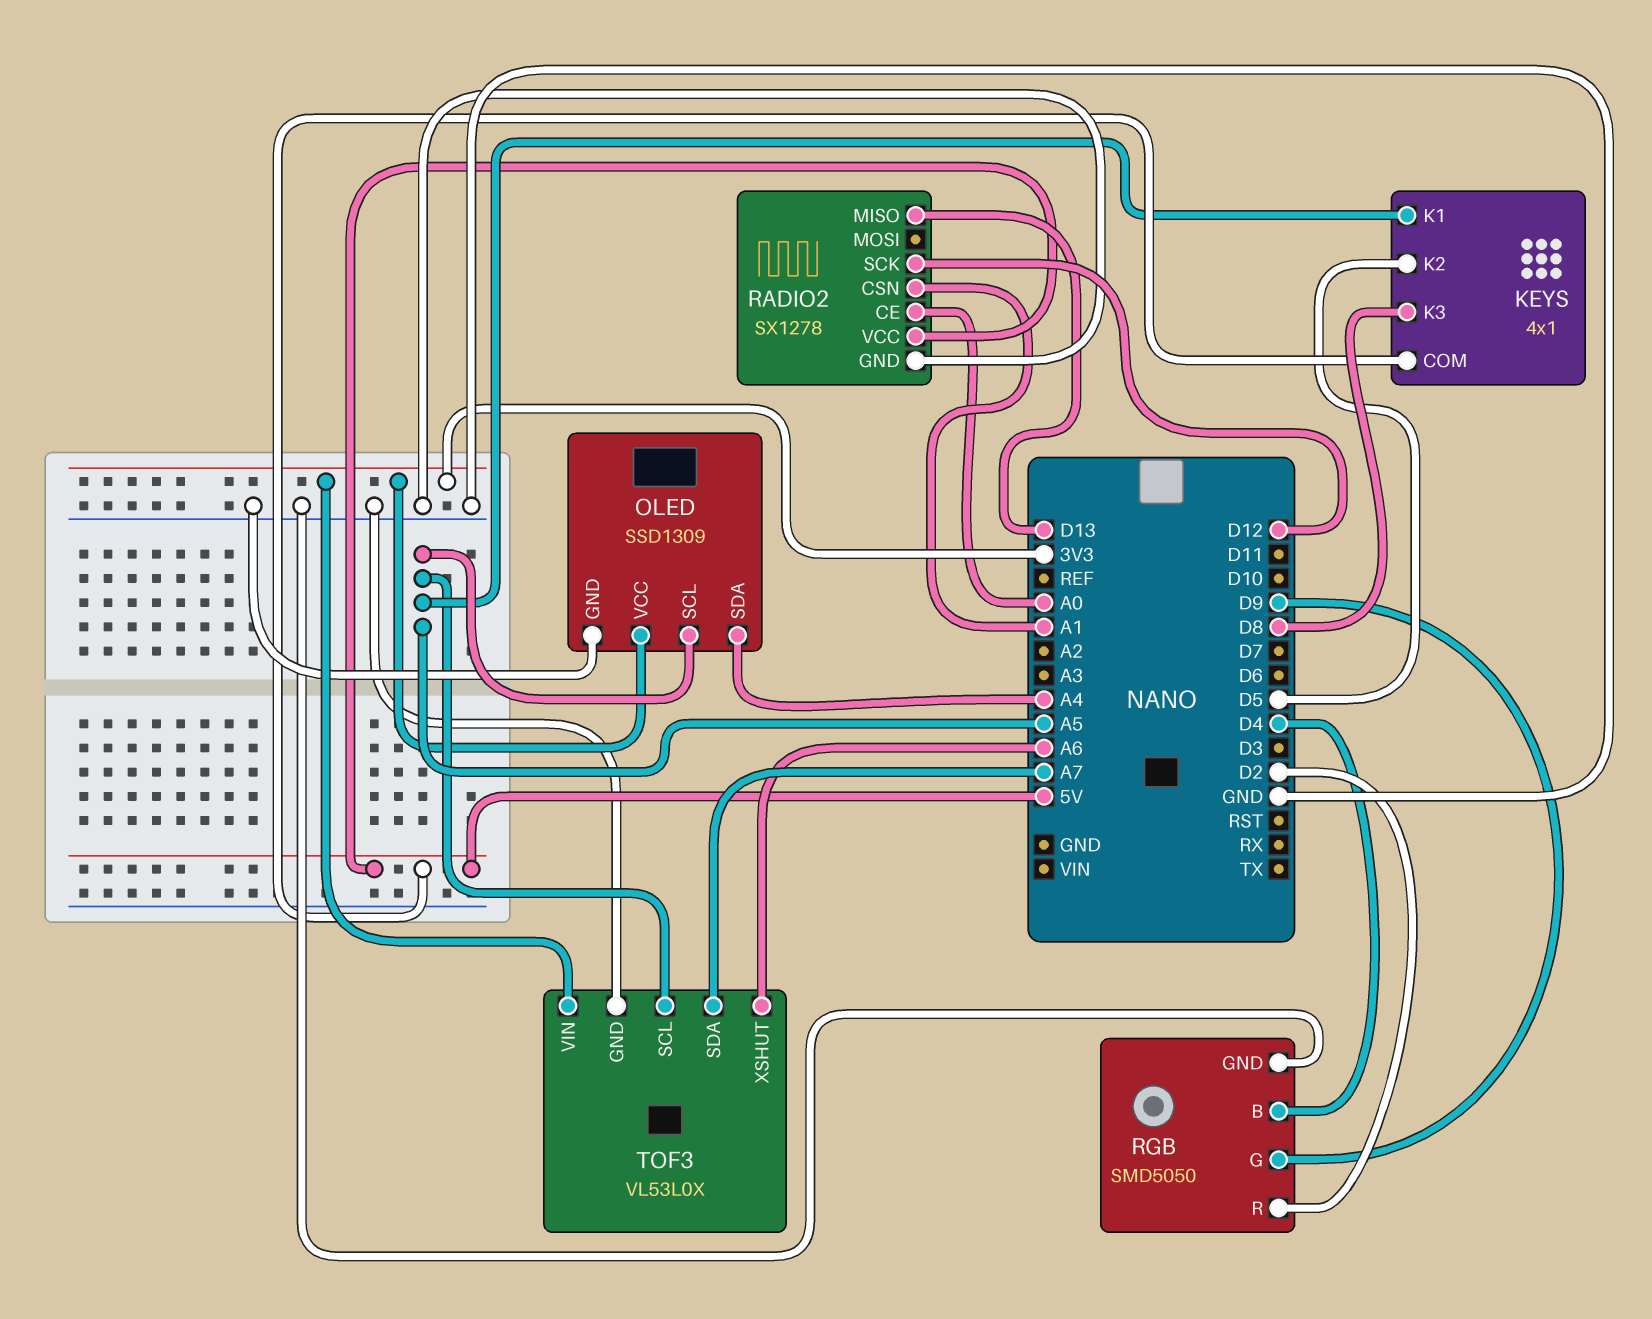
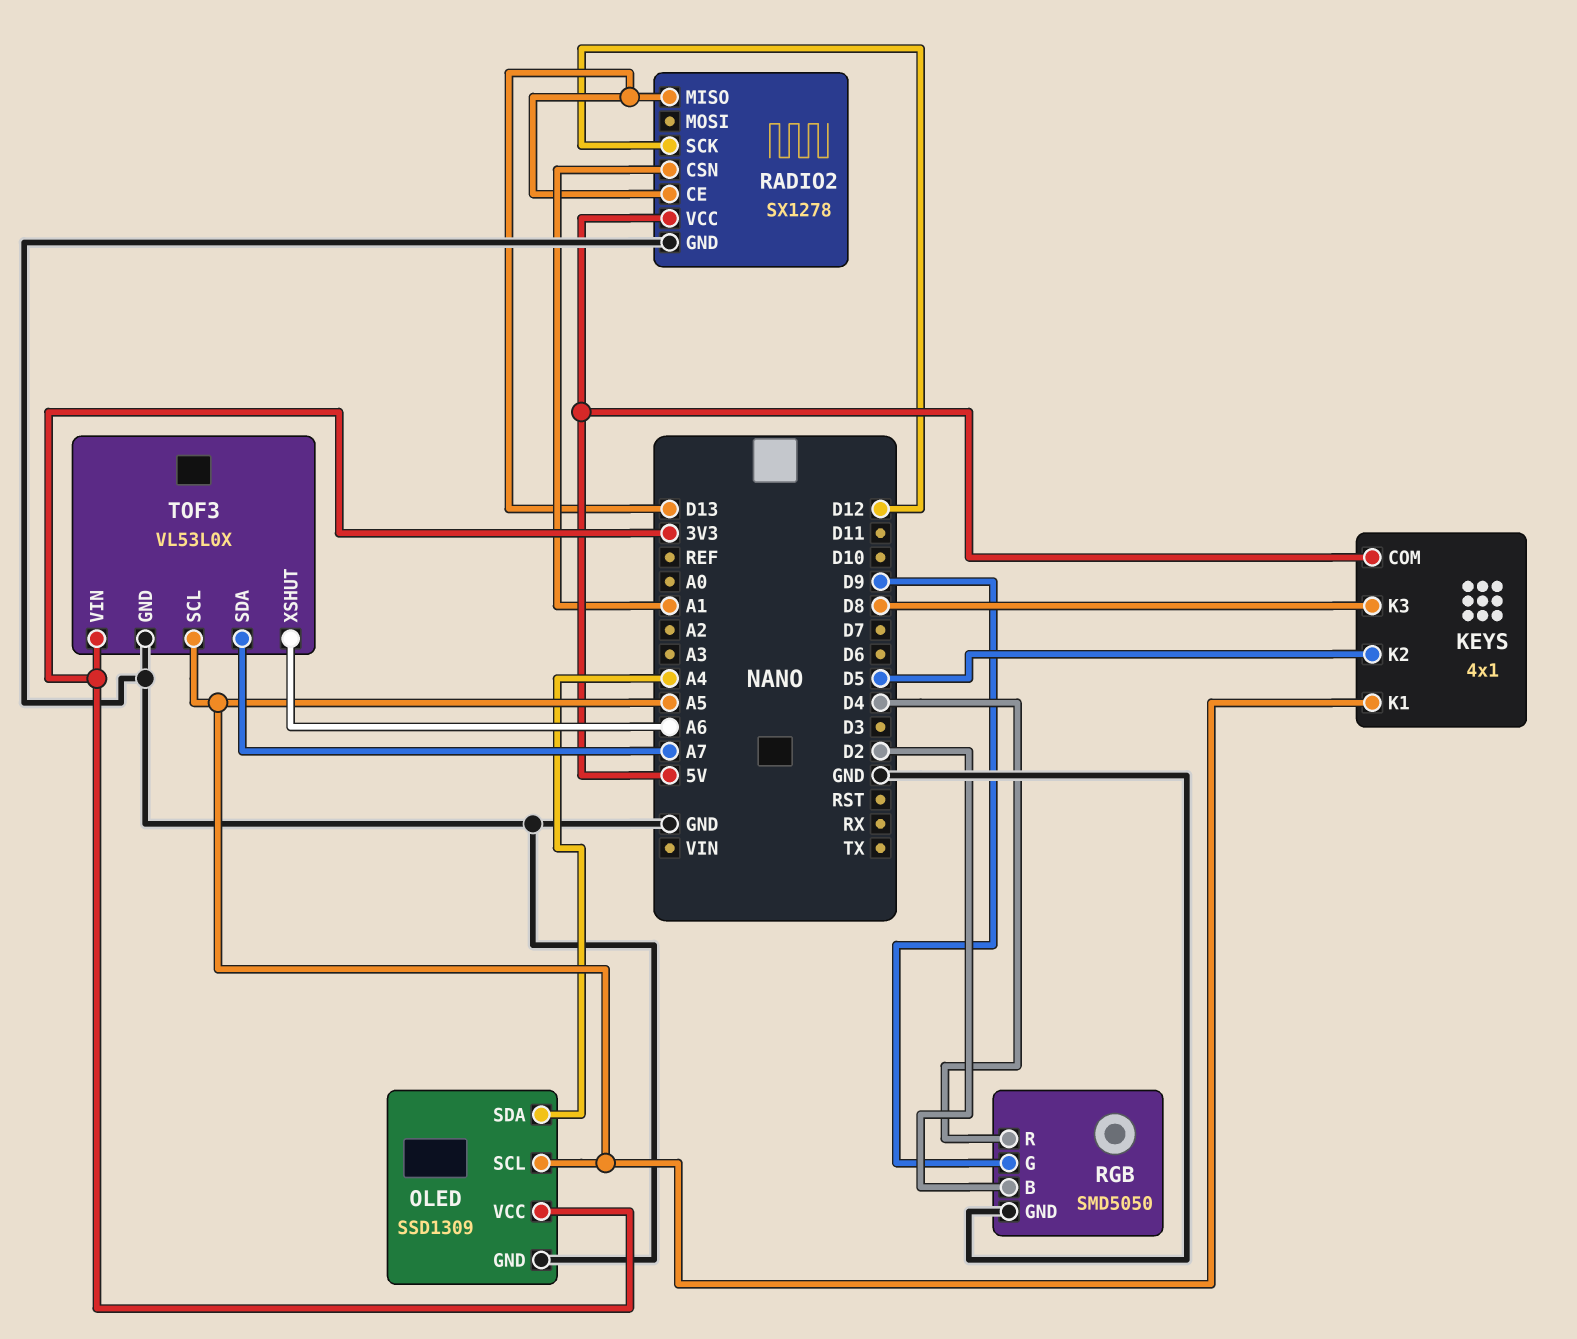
RADIO2 pin CE: A0 -> D13
RGB pin B: D4 -> D2
RGB pin R: D2 -> D4

